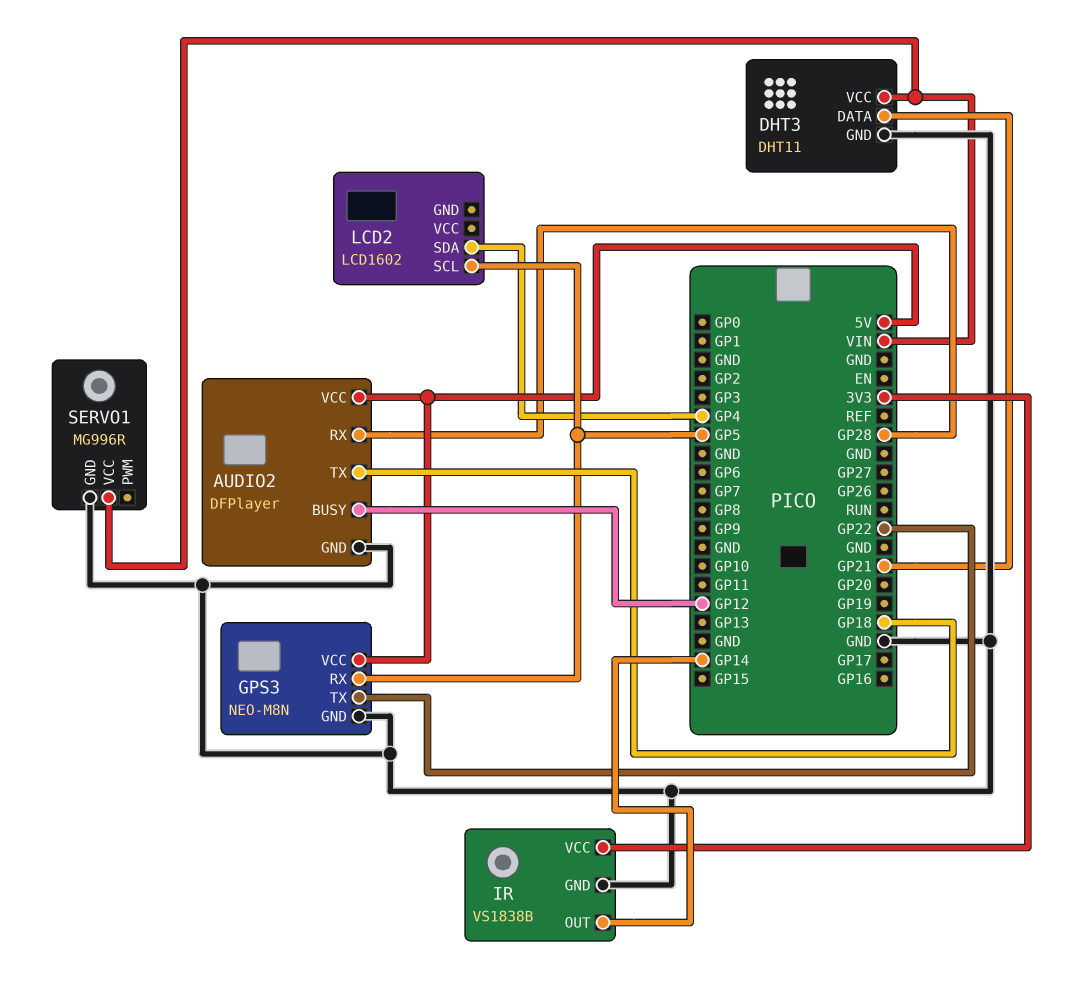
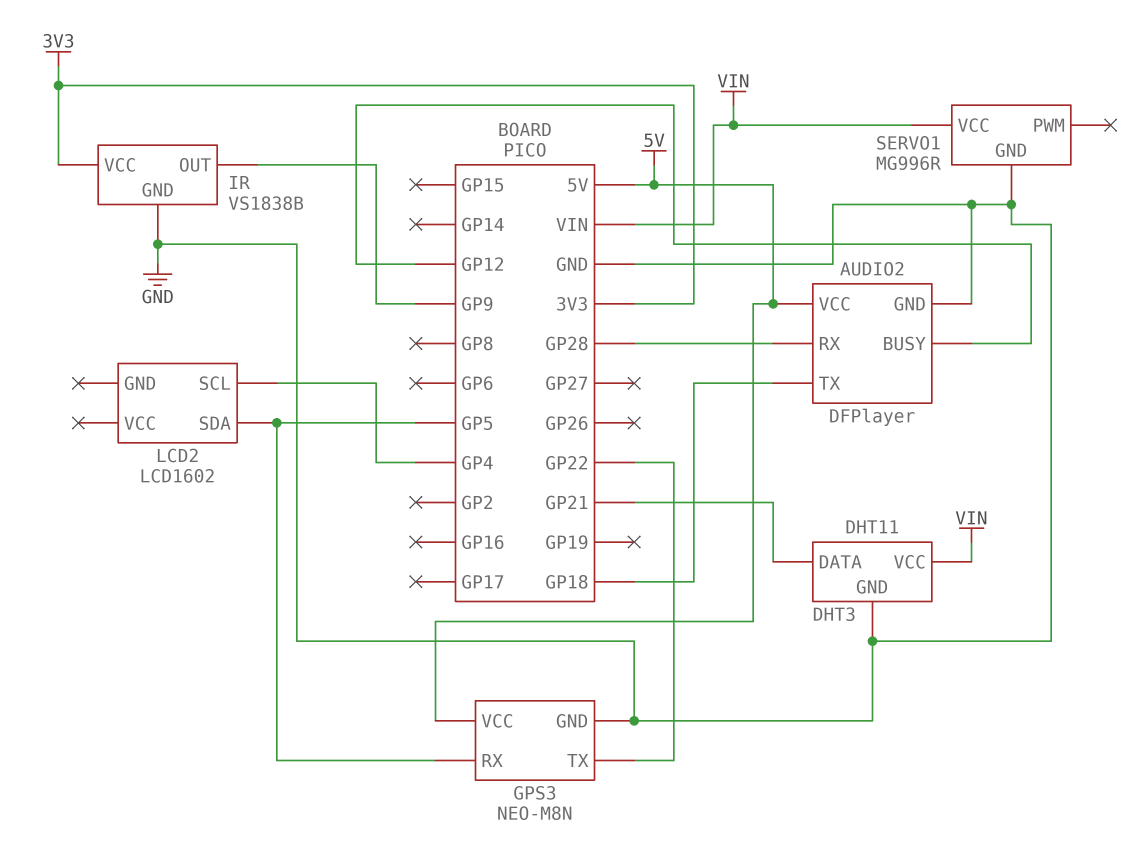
IR pin OUT: GP14 -> GP9
LCD2 pin SCL: GP5 -> GP4
LCD2 pin SDA: GP4 -> GP5

